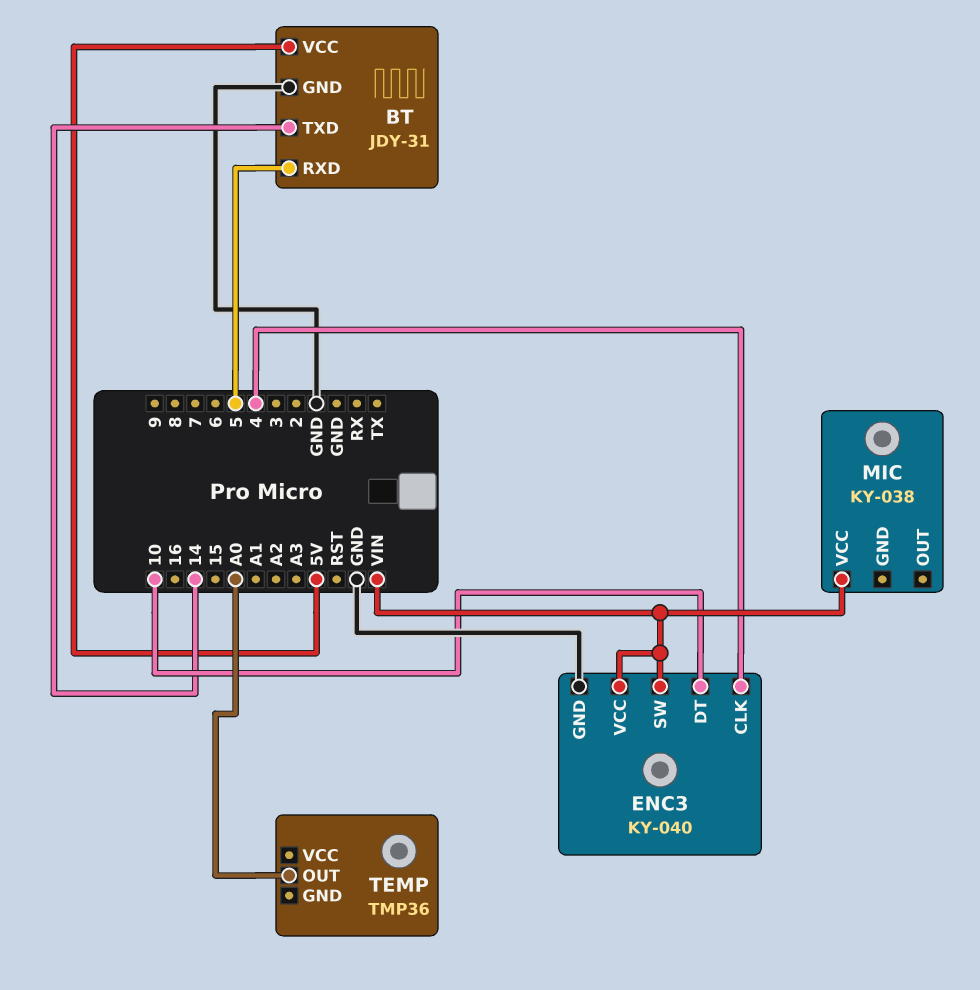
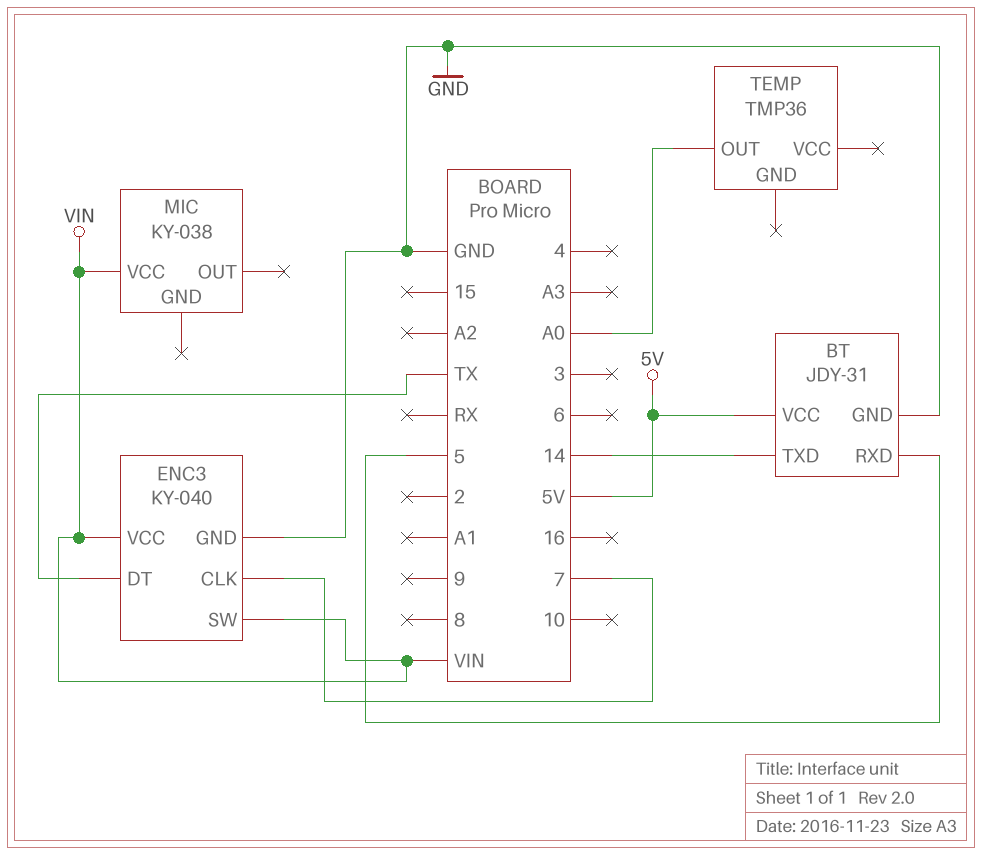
ENC3 pin CLK: 4 -> 7
ENC3 pin DT: 10 -> TX

